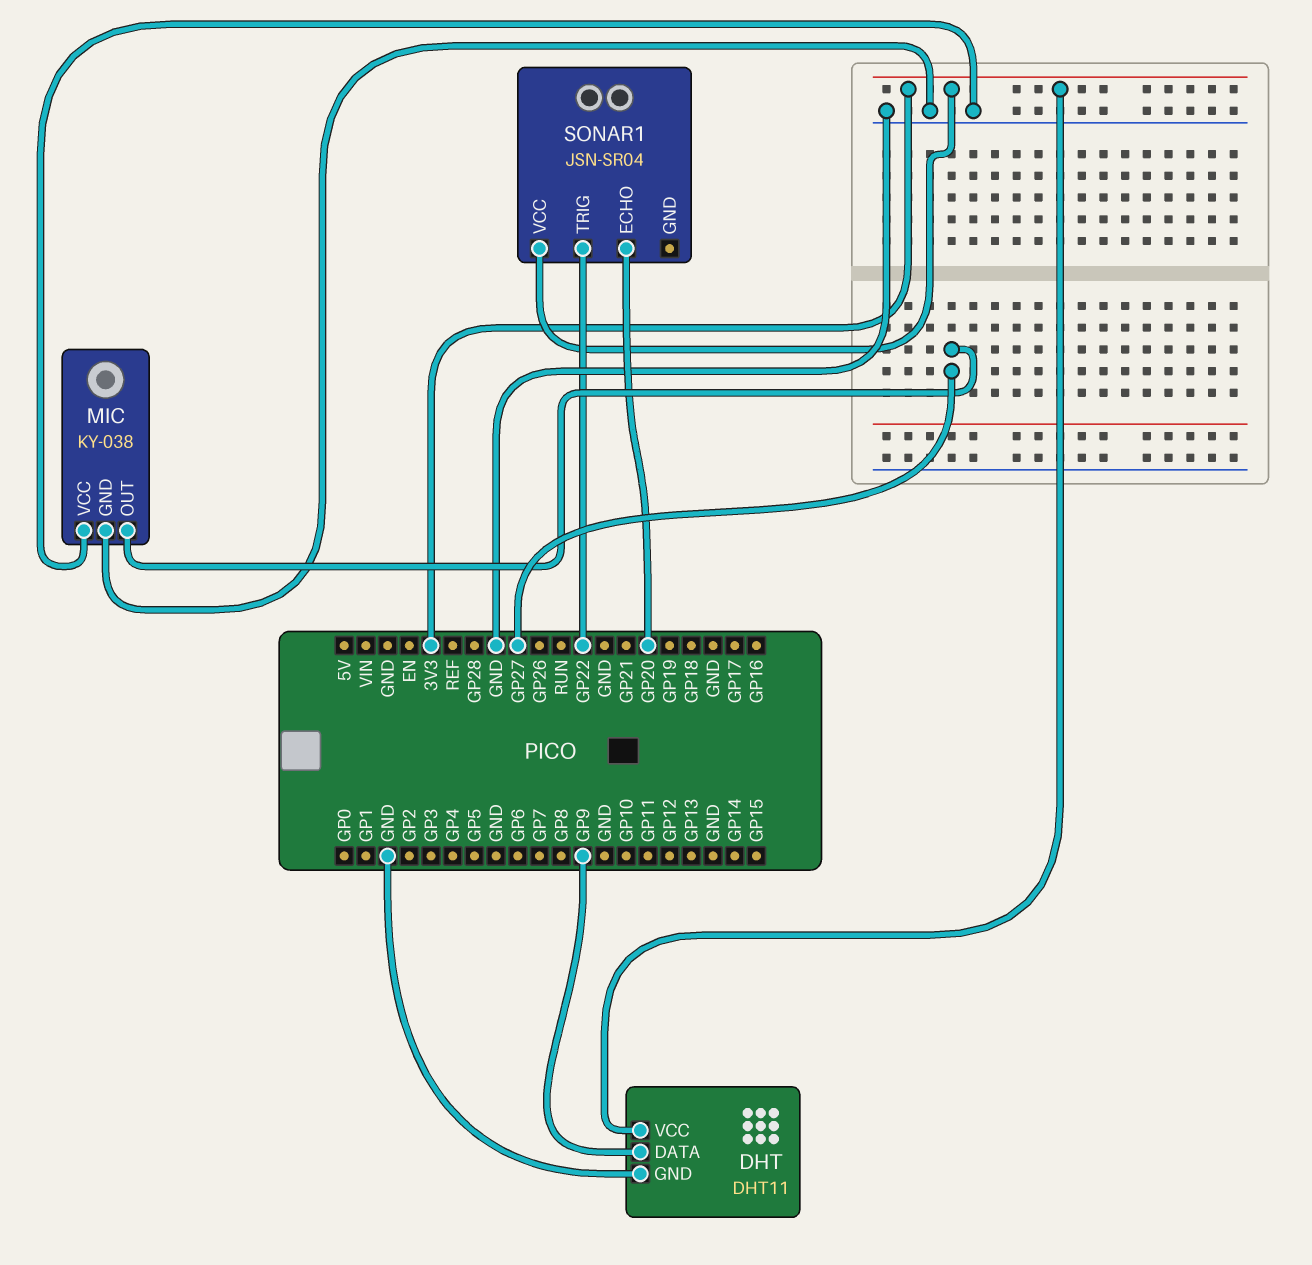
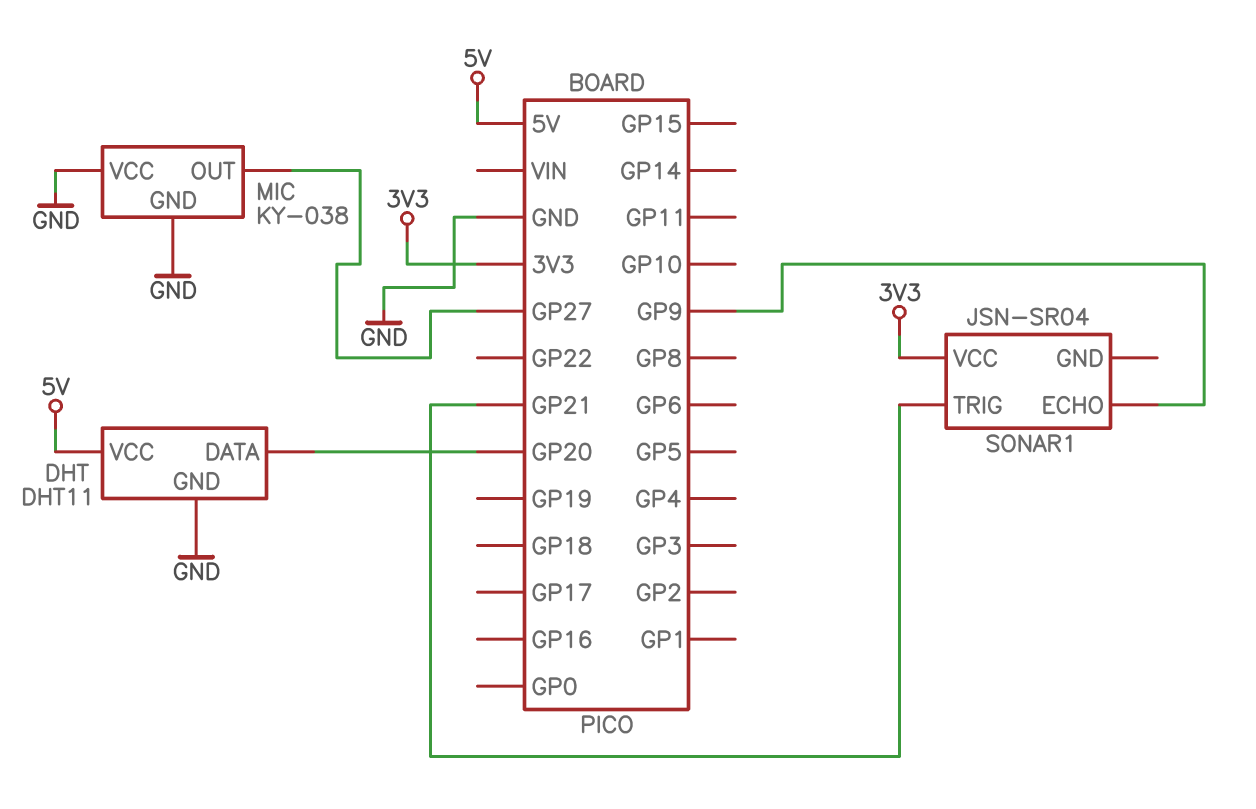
DHT pin DATA: GP9 -> GP20
DHT pin VCC: 3V3 -> 5V
SONAR1 pin ECHO: GP20 -> GP9
SONAR1 pin TRIG: GP22 -> GP21

